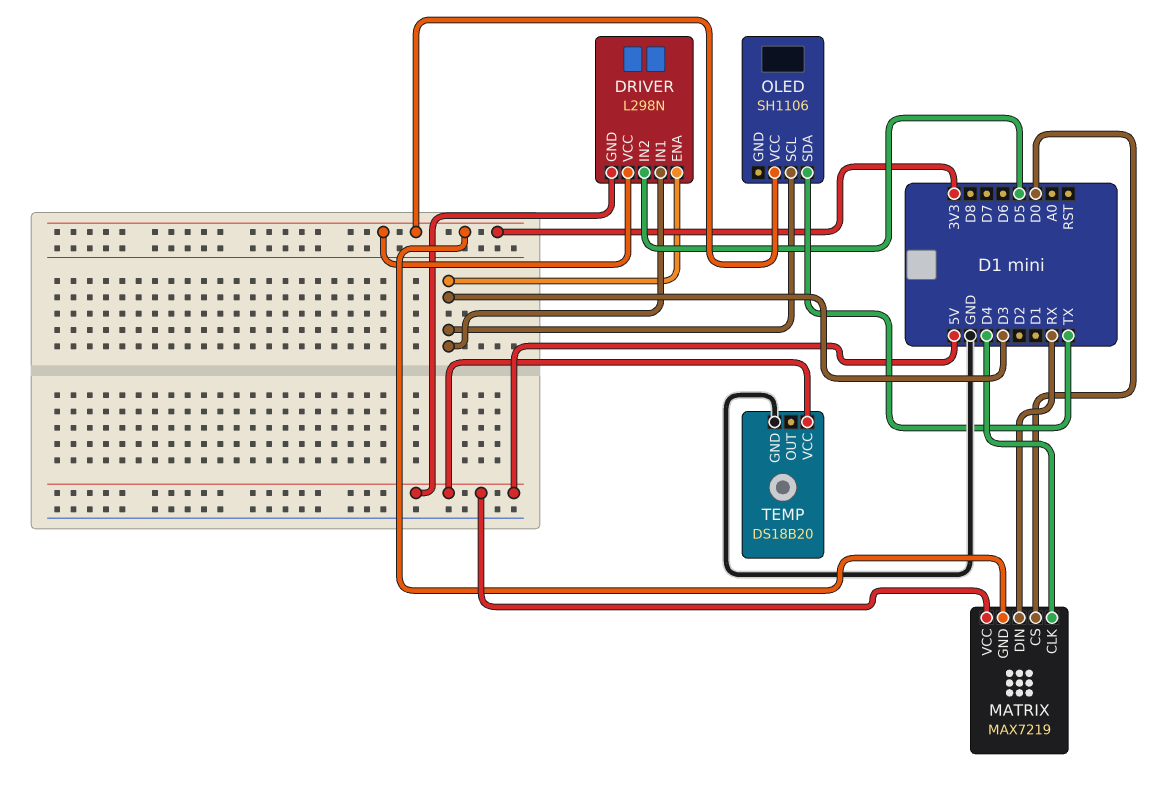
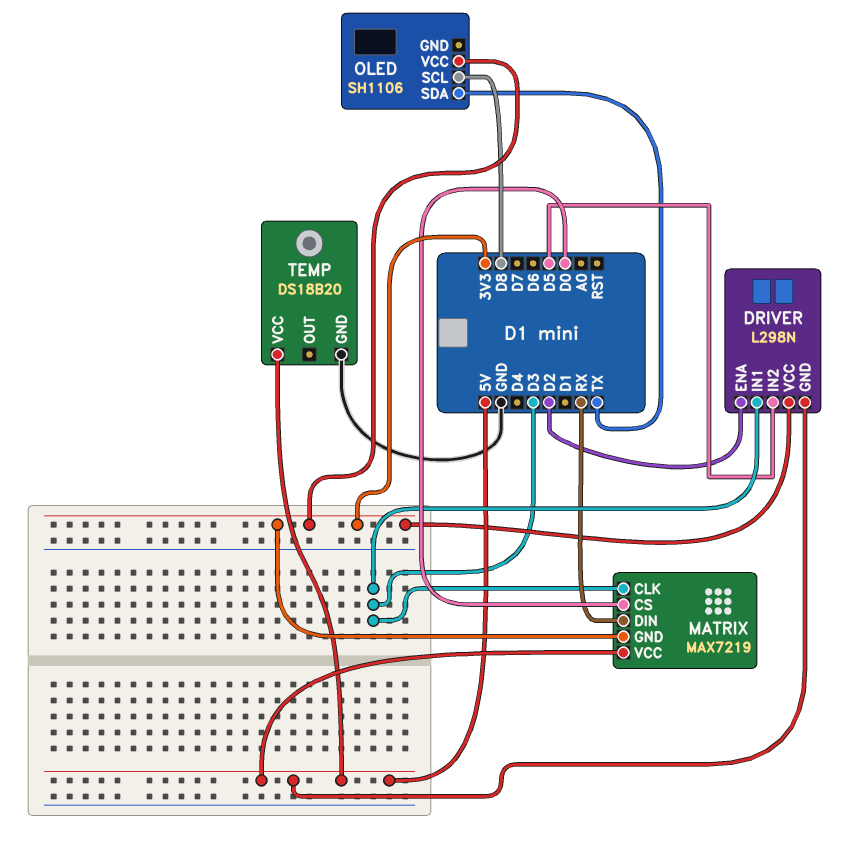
DRIVER pin ENA: D3 -> D2
MATRIX pin CLK: D4 -> D3
OLED pin SCL: D3 -> D8

